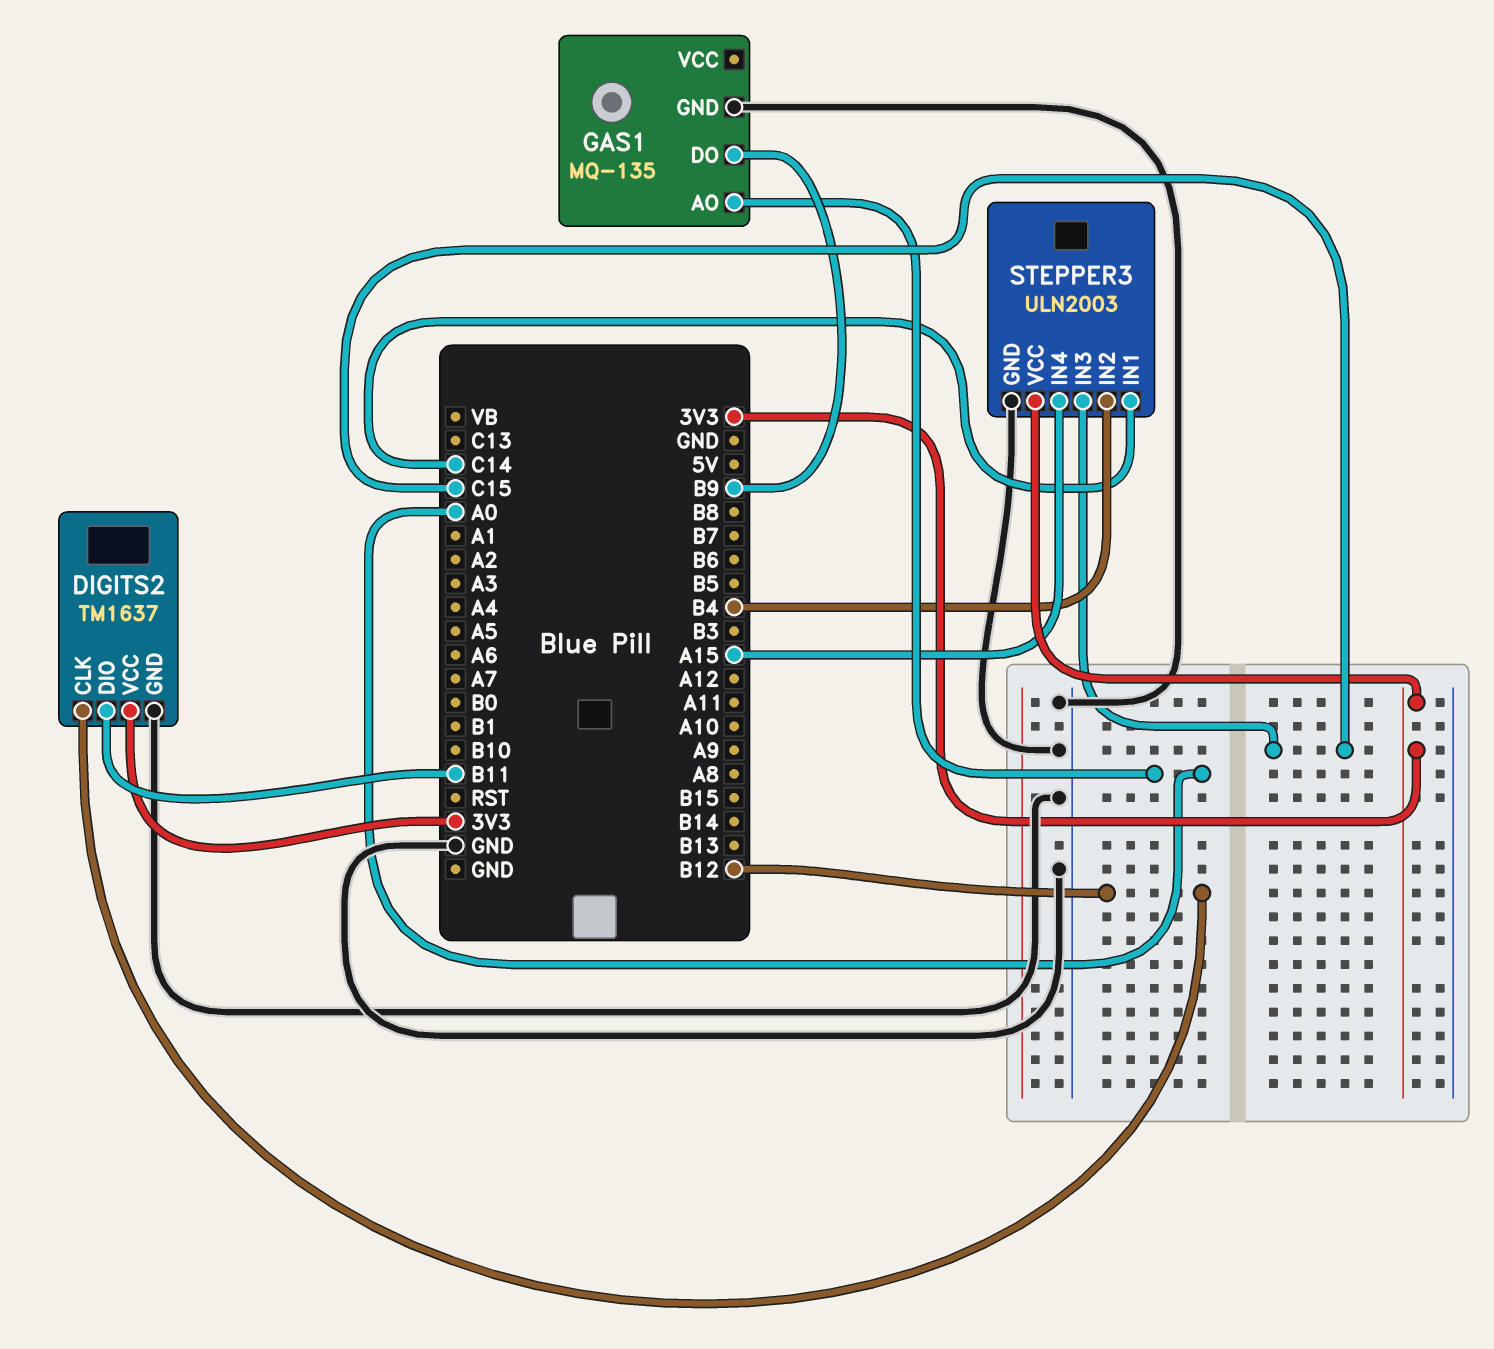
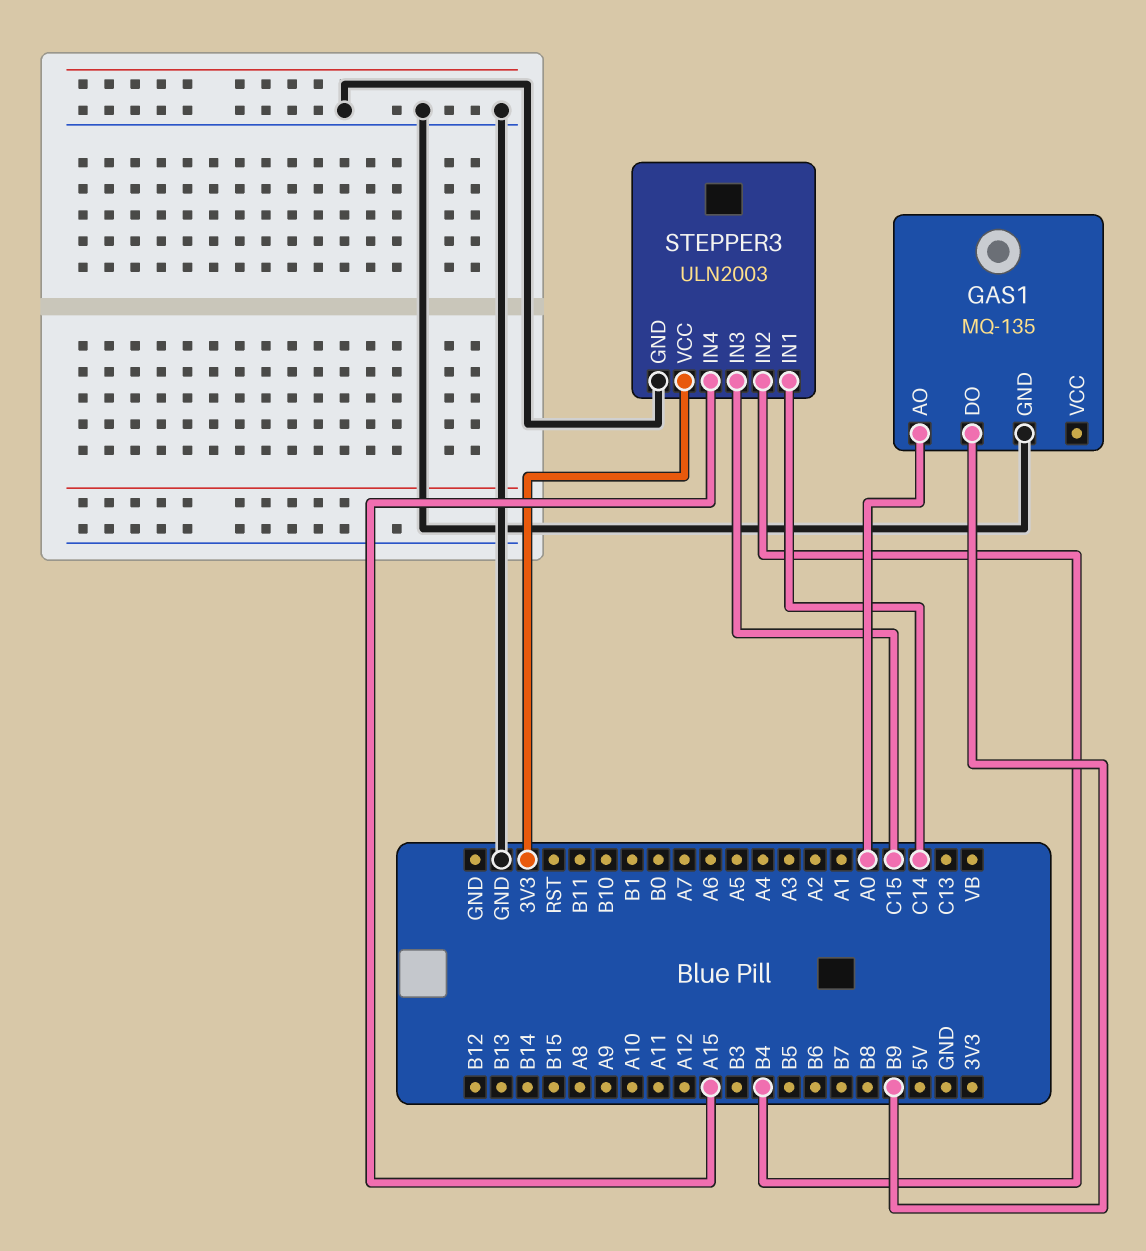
DIGITS2: TM1637 -> none
DIGITS2 pin CLK: B12 -> none
DIGITS2 pin DIO: B11 -> none
DIGITS2 pin GND: GND -> none
DIGITS2 pin VCC: 3V3 -> none

